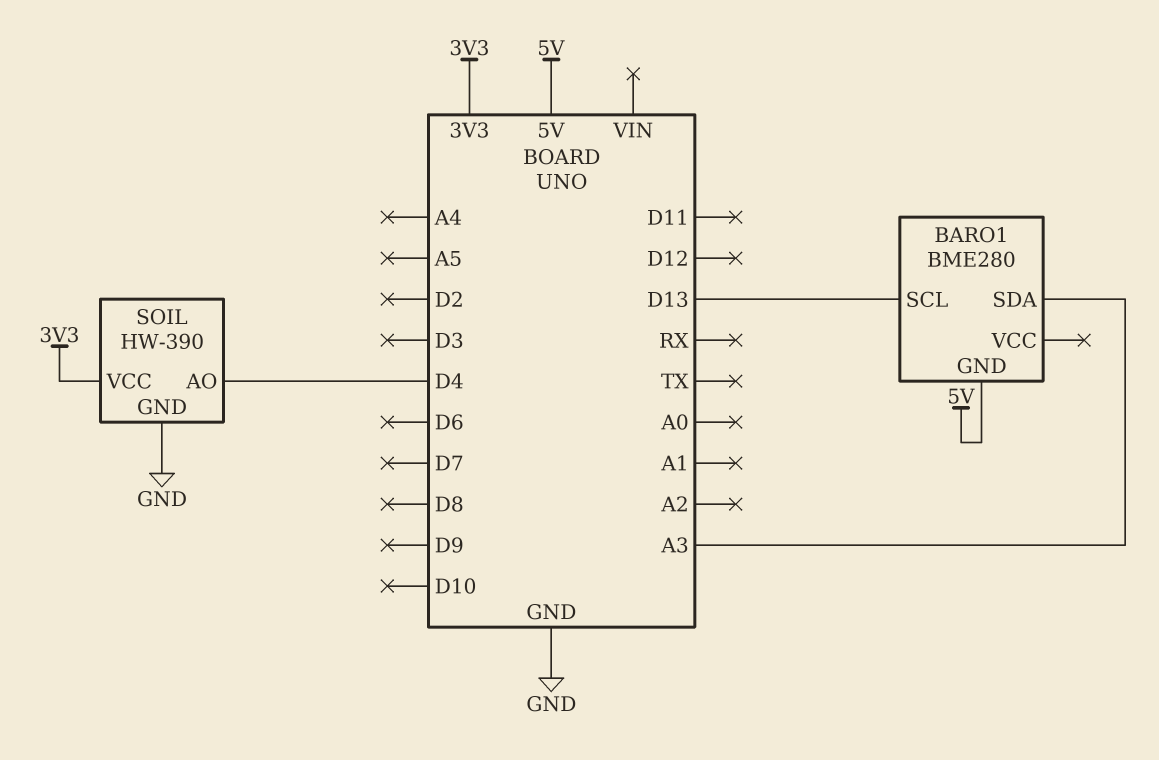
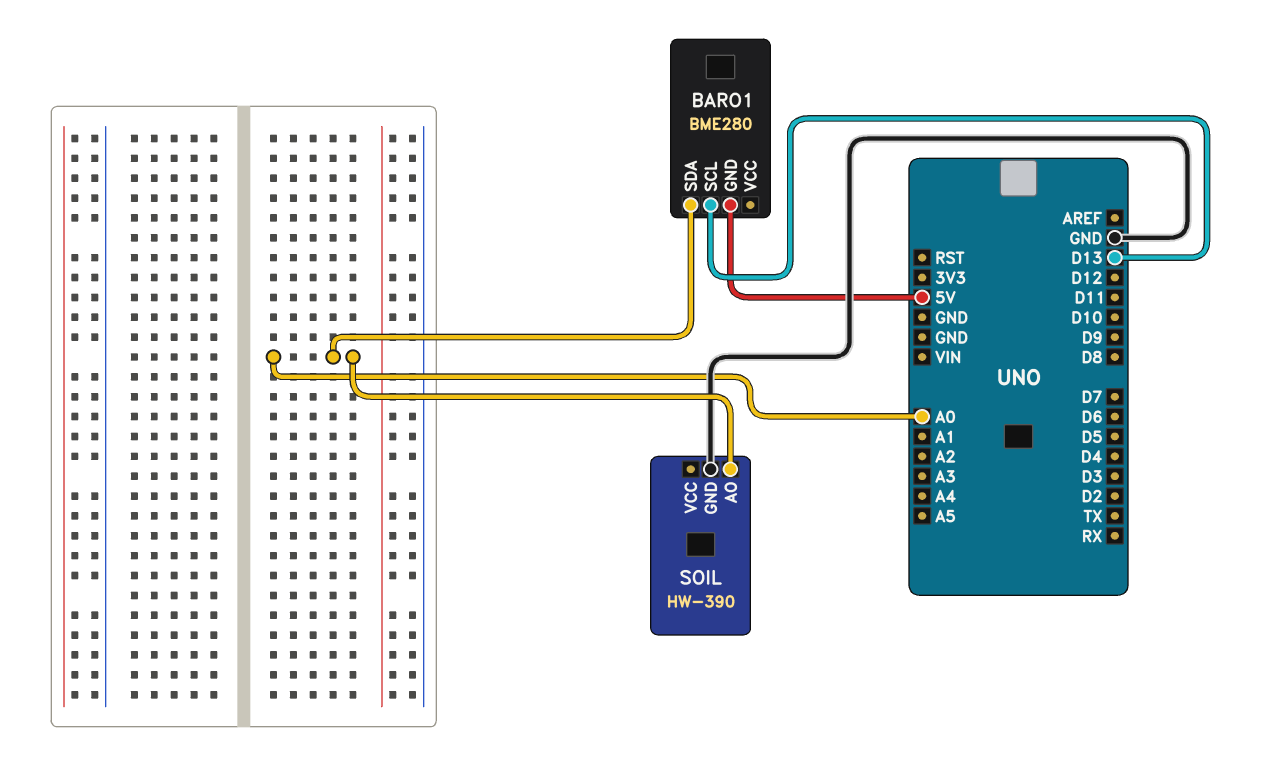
BARO1 pin SDA: A3 -> A0
SOIL pin AO: D4 -> A0
SOIL pin VCC: 3V3 -> none

